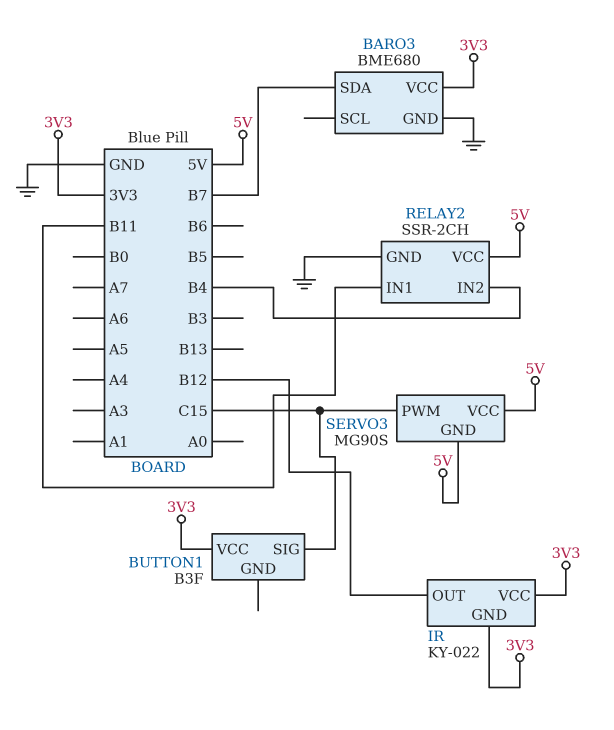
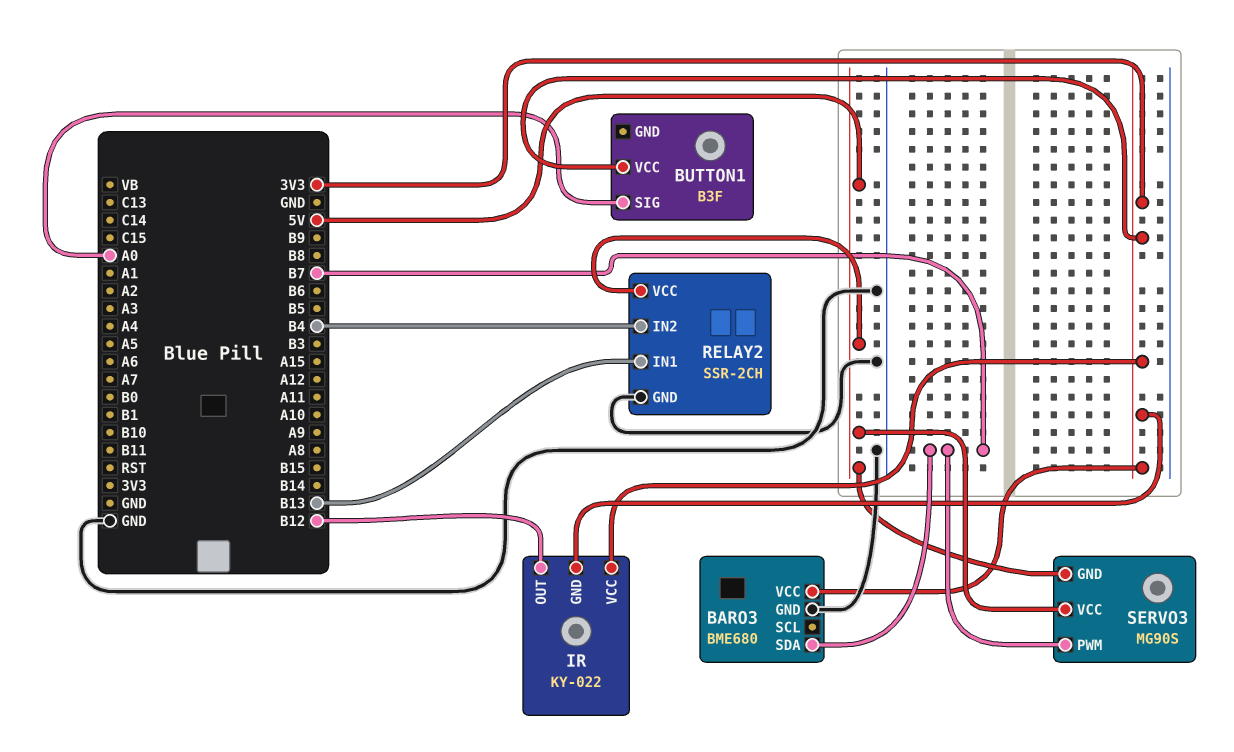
BUTTON1 pin SIG: C15 -> A0
RELAY2 pin IN1: B11 -> B13
SERVO3 pin PWM: C15 -> B7

